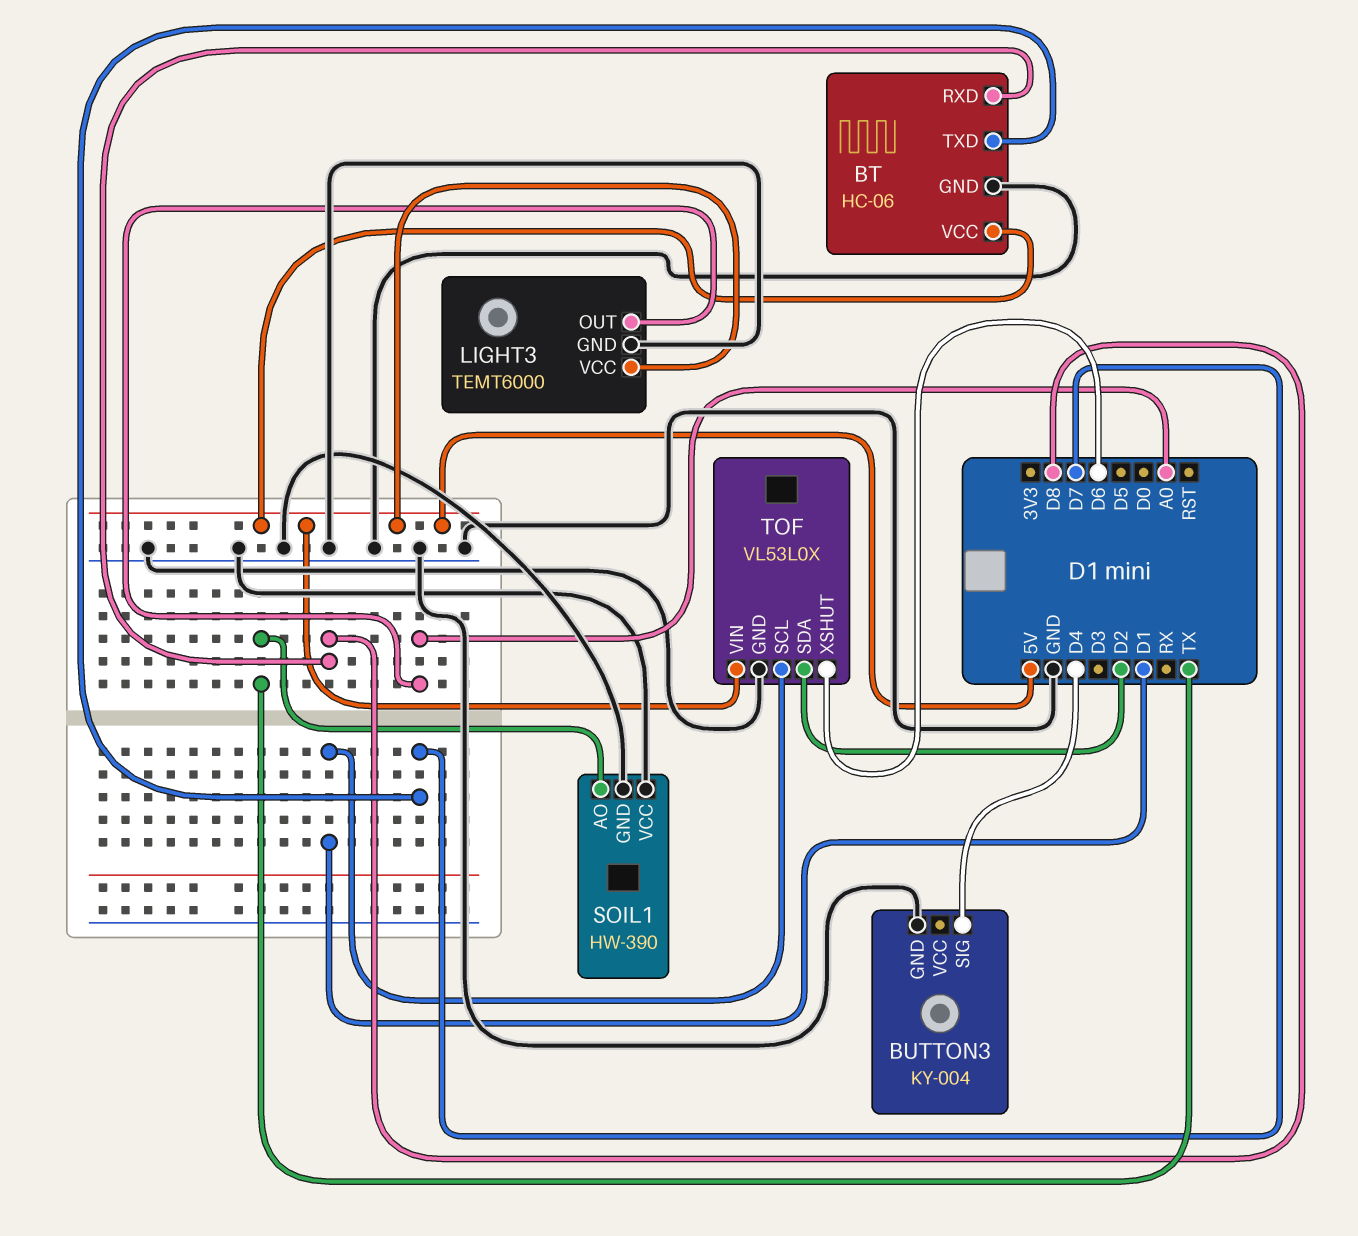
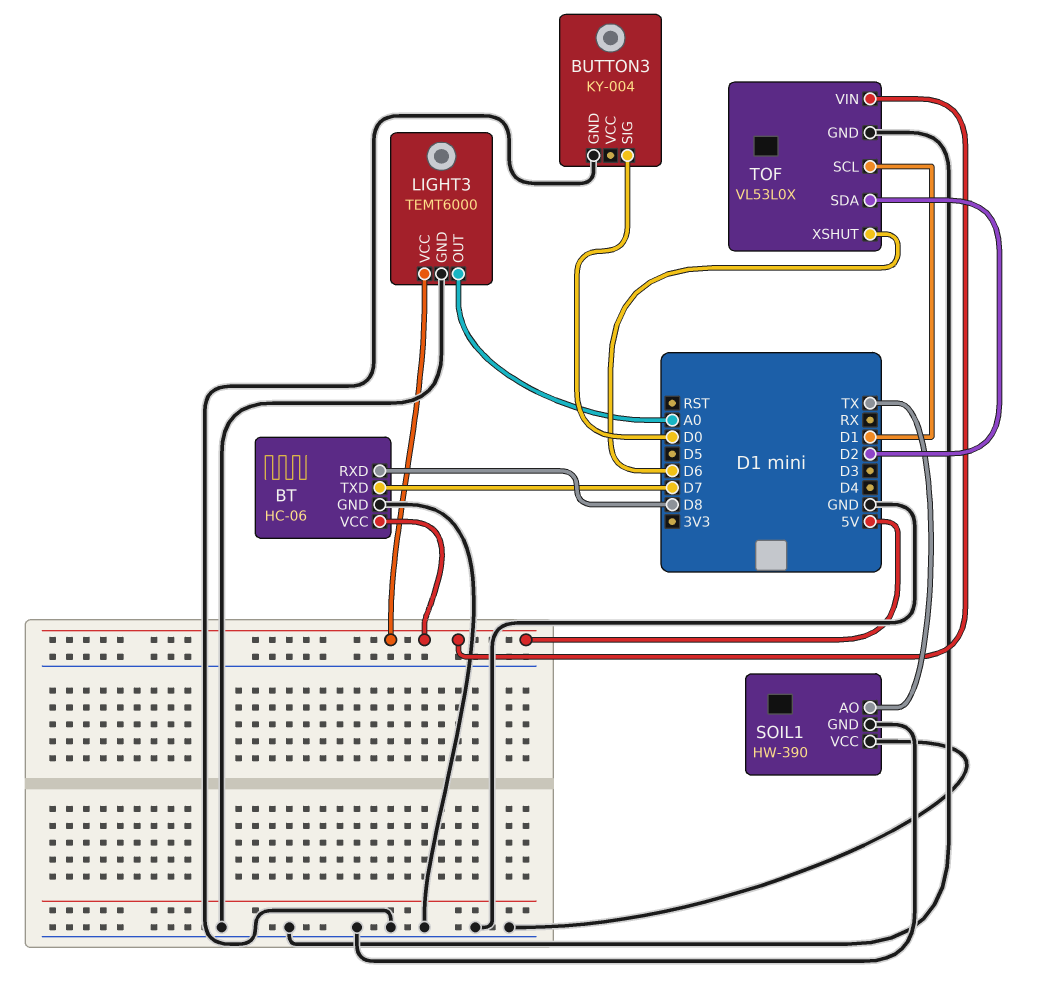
BUTTON3 pin SIG: D4 -> D0

